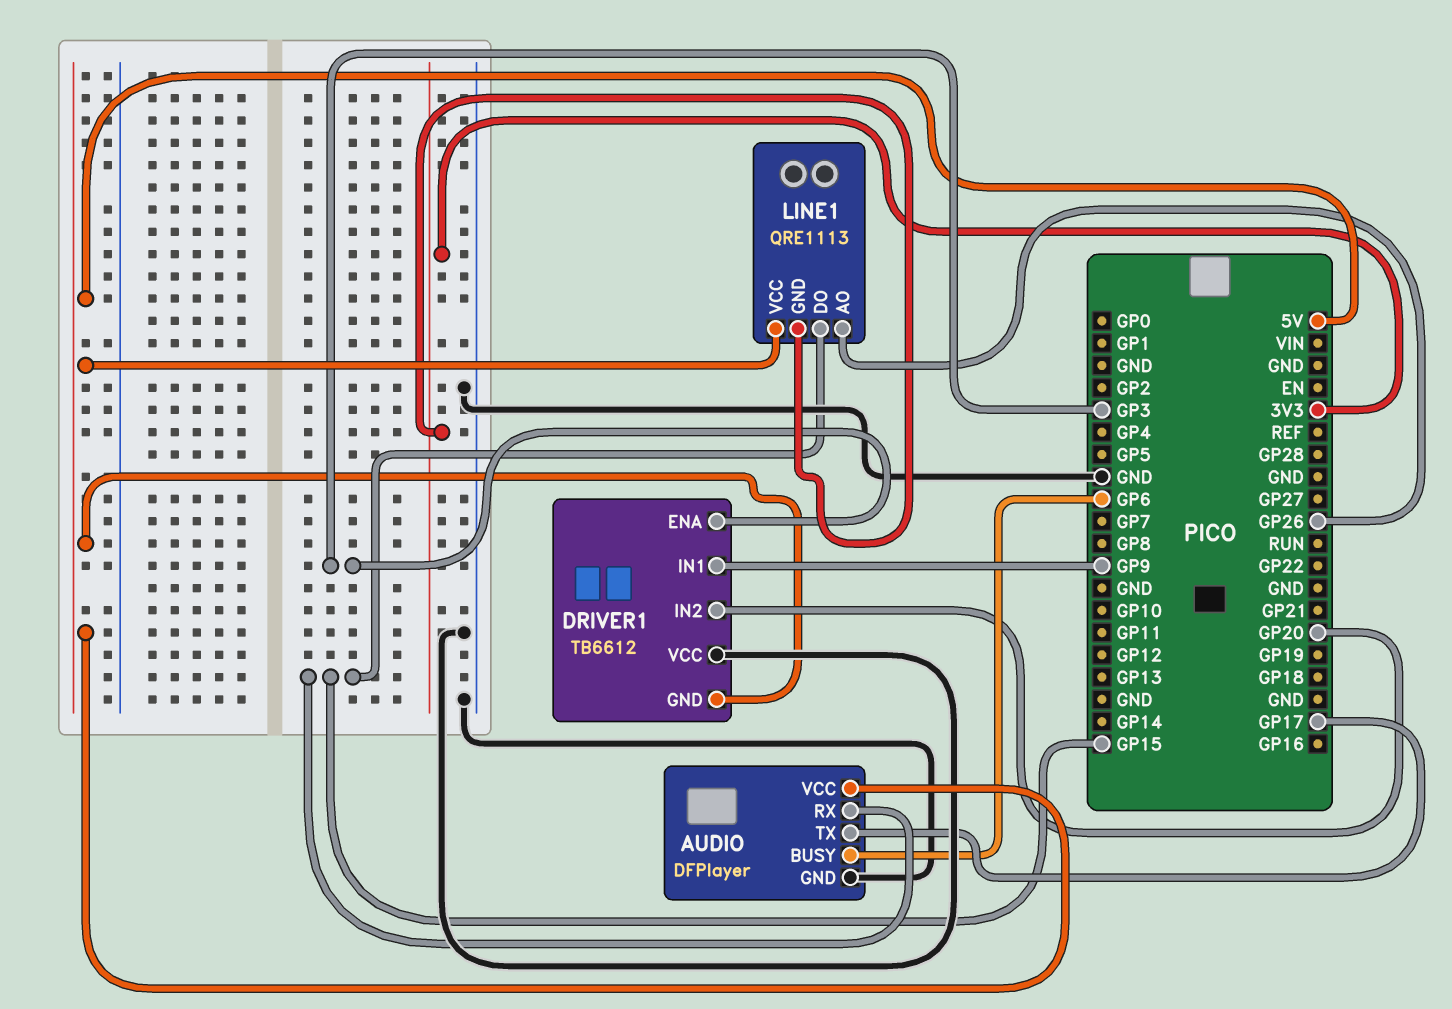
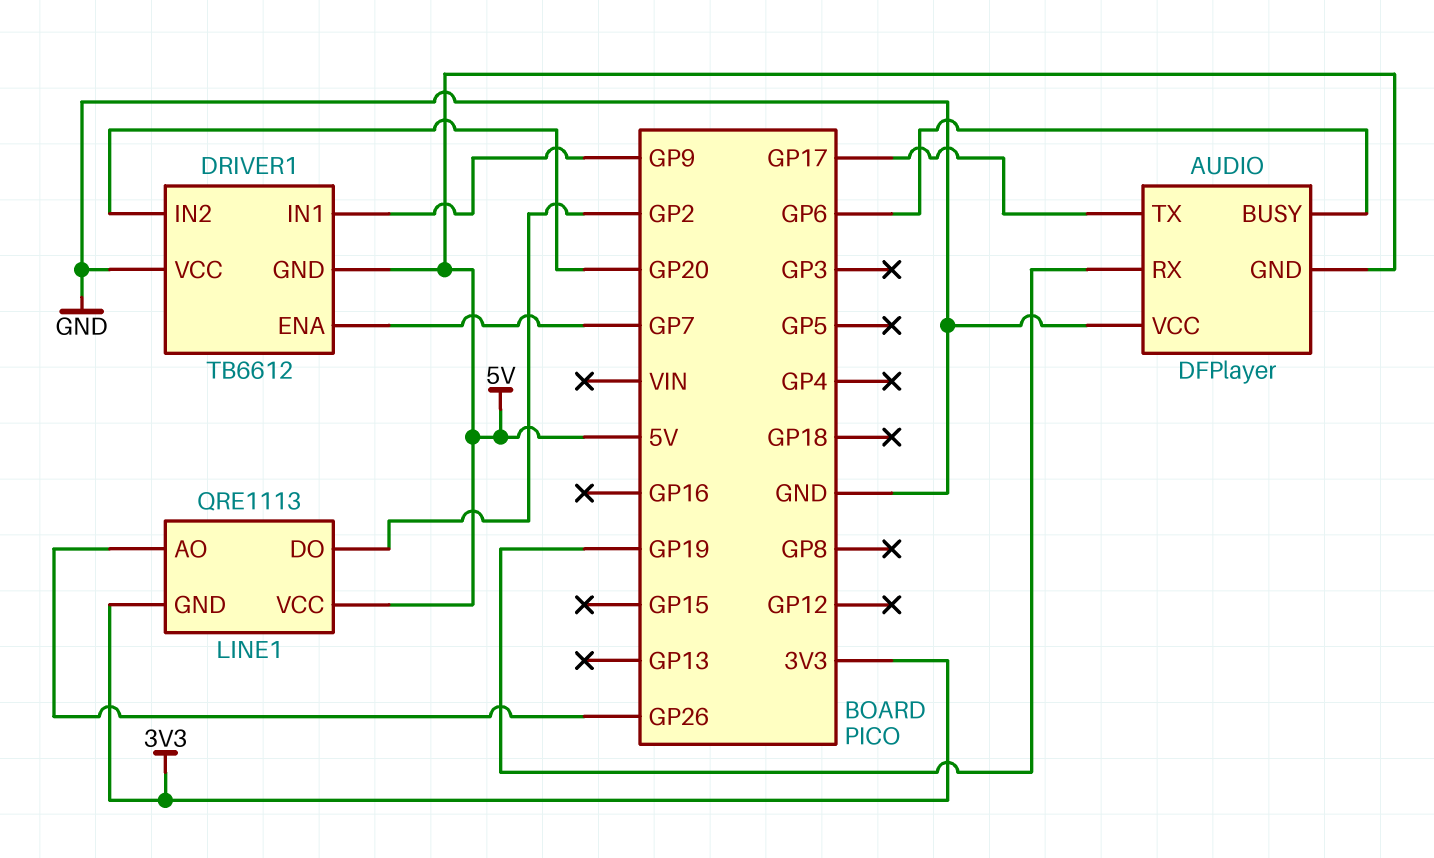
AUDIO pin GND: GND -> 5V
AUDIO pin RX: GP15 -> GP19
AUDIO pin VCC: 5V -> GND
DRIVER1 pin ENA: GP3 -> GP7
LINE1 pin DO: GP15 -> GP2

